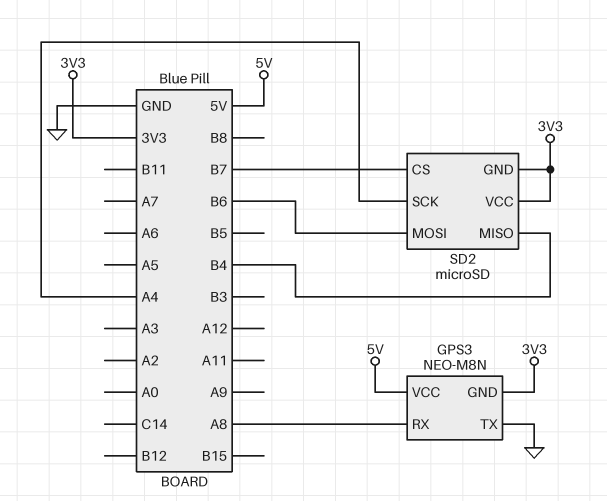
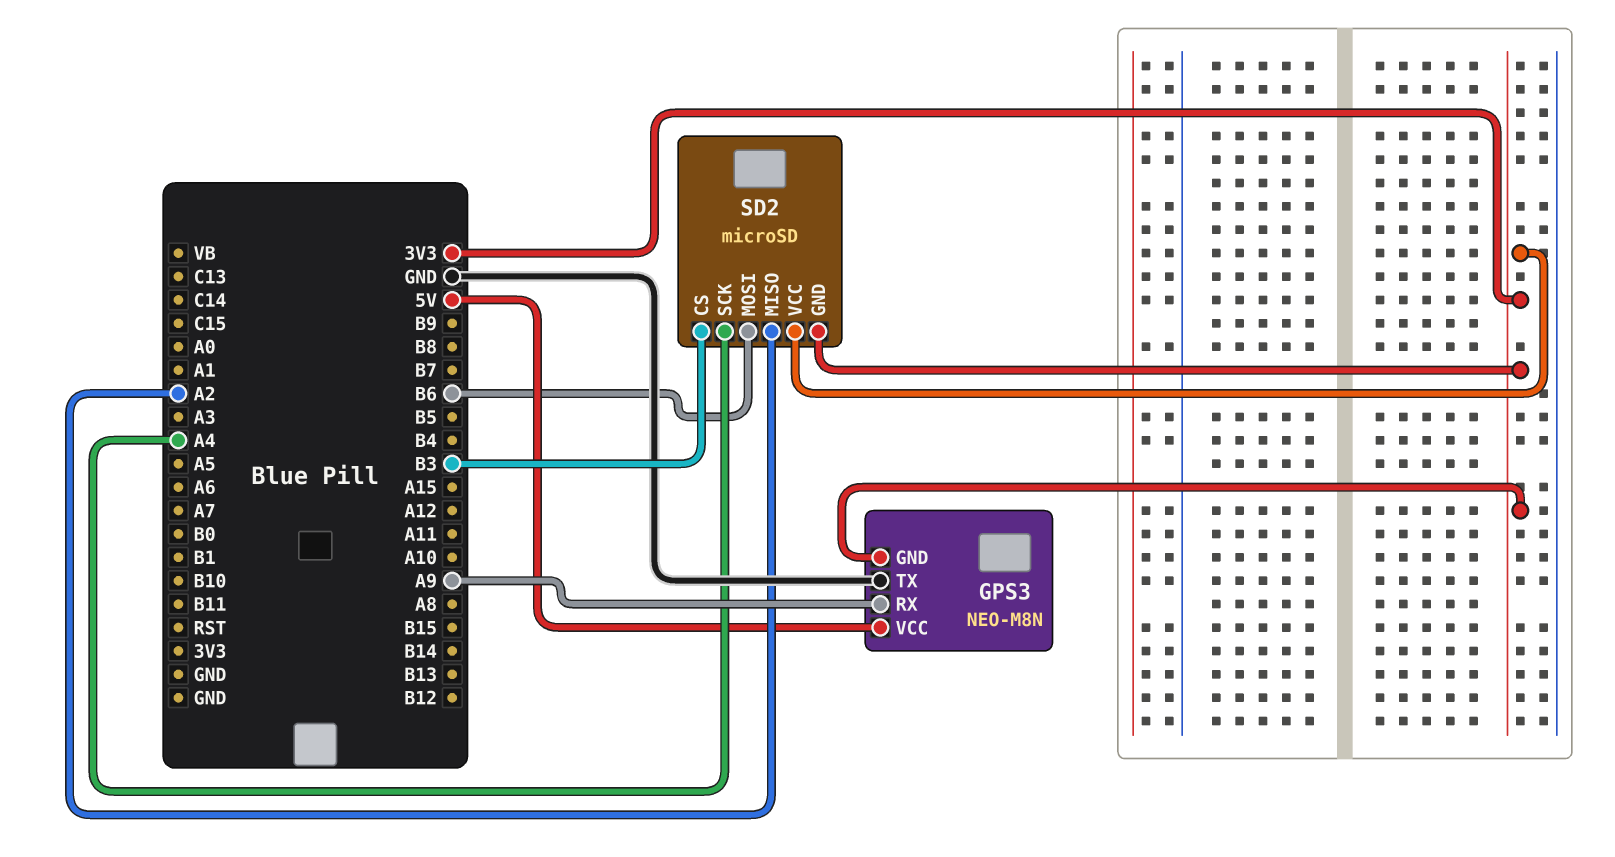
GPS3 pin RX: A8 -> A9
SD2 pin CS: B7 -> B3
SD2 pin MISO: B4 -> A2

